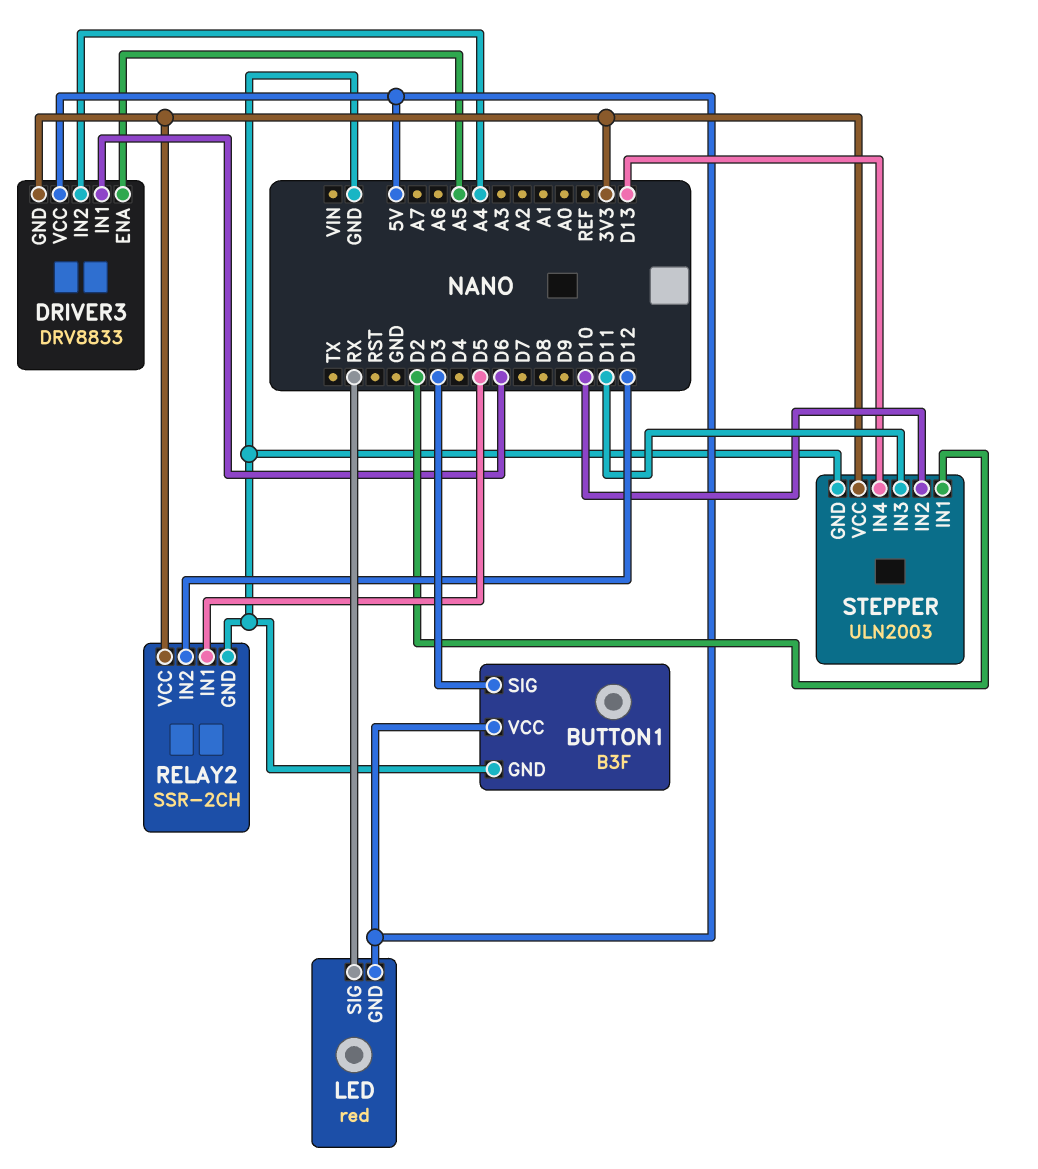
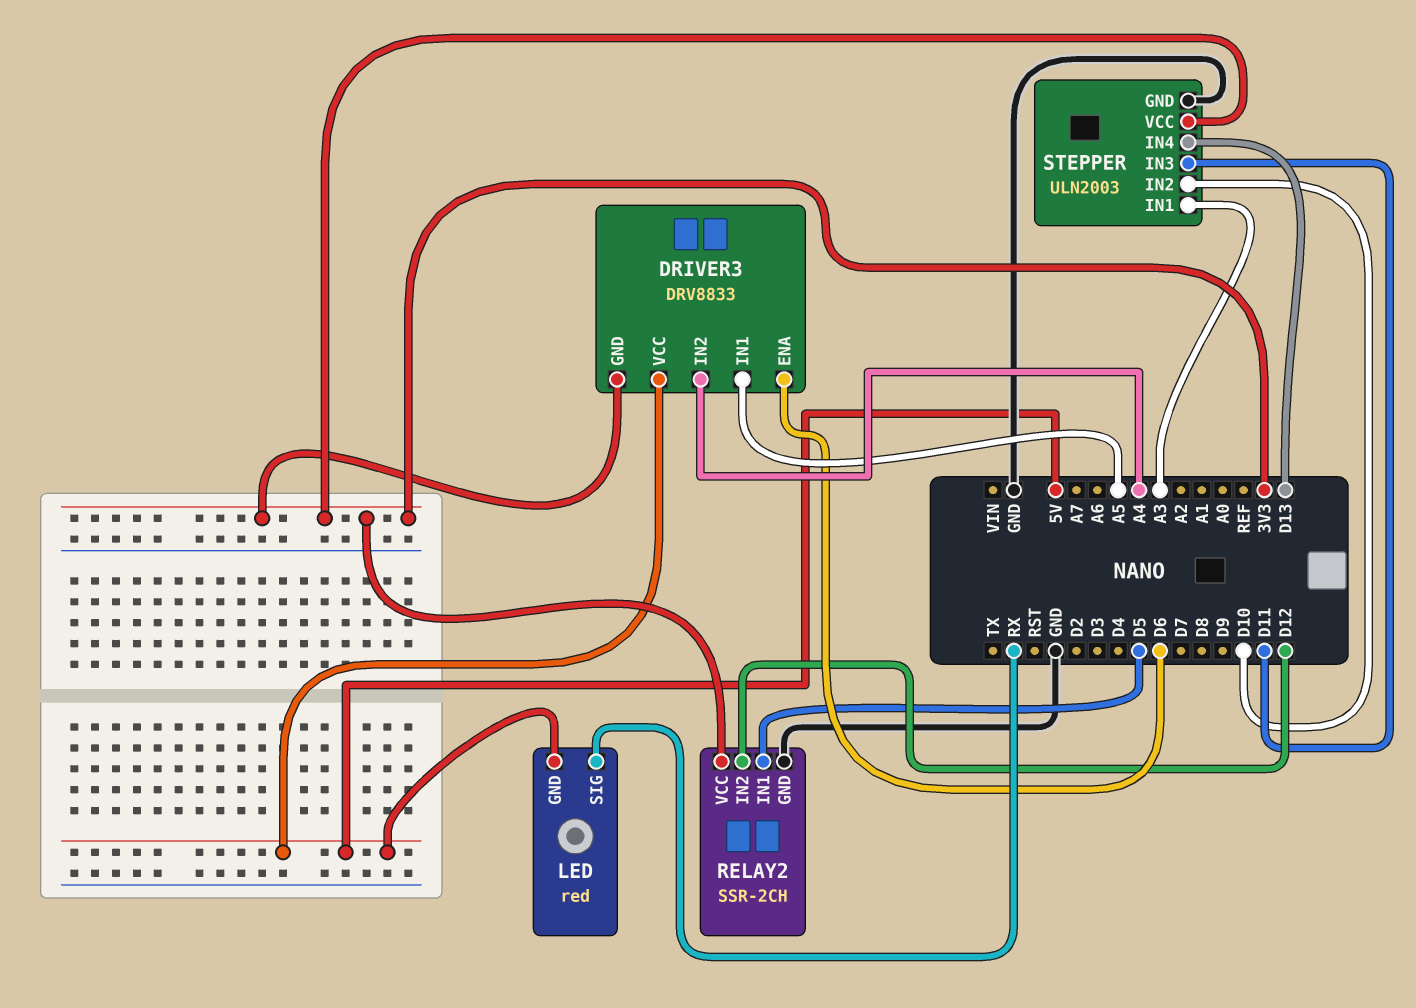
BUTTON1: B3F -> none
BUTTON1 pin GND: GND -> none
BUTTON1 pin SIG: D3 -> none
BUTTON1 pin VCC: 5V -> none
DRIVER3 pin ENA: A5 -> D6
DRIVER3 pin IN1: D6 -> A5
STEPPER pin IN1: D2 -> A3

